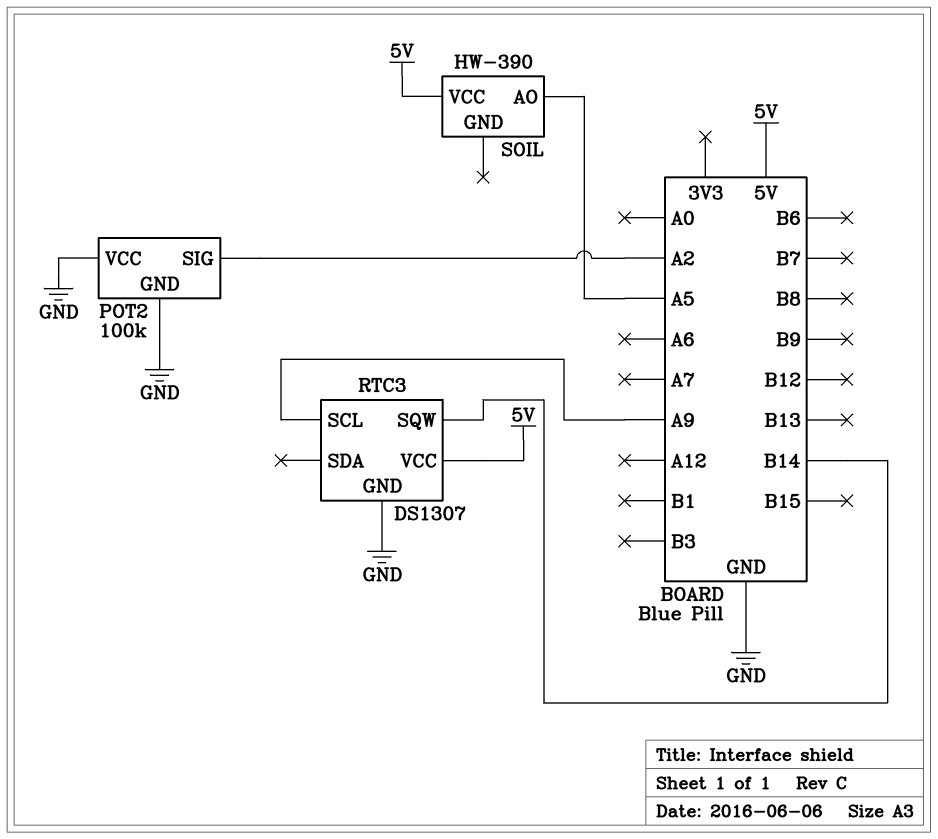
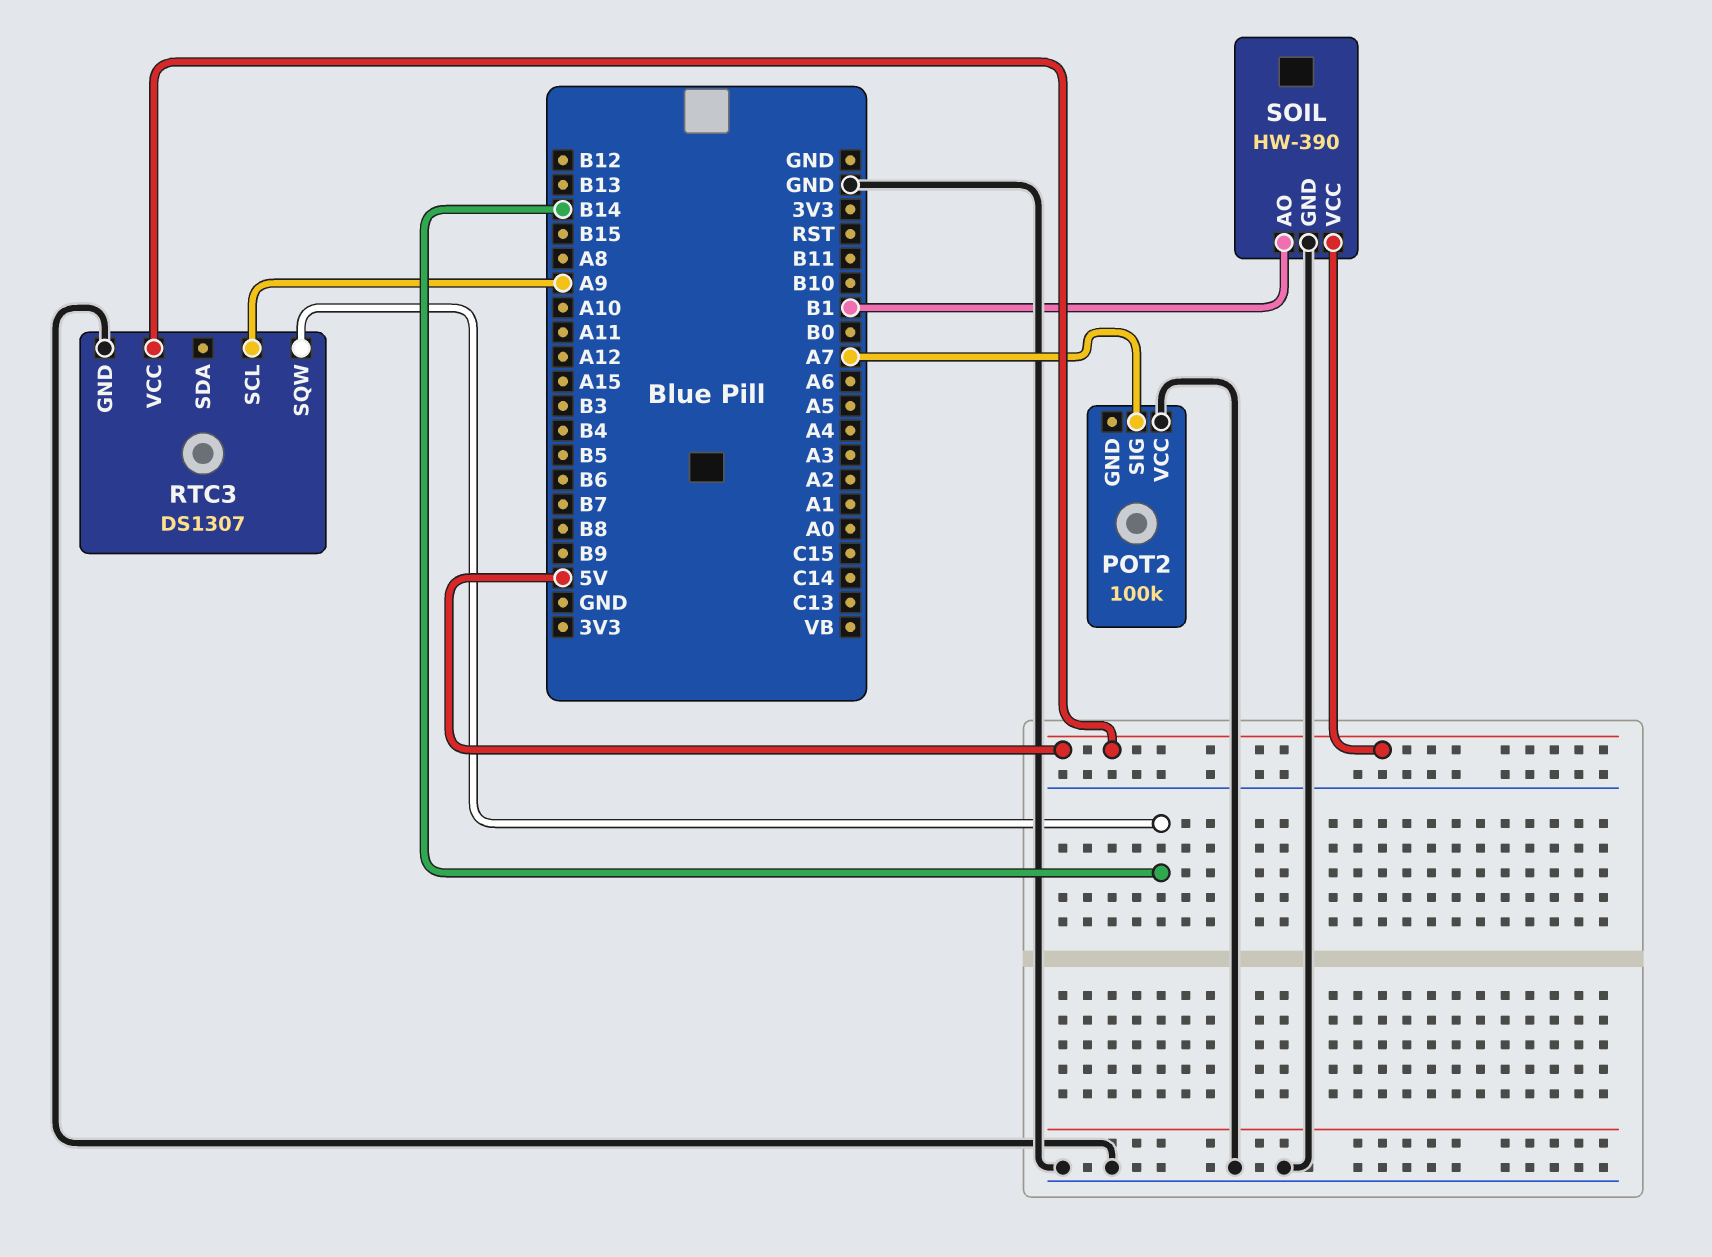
POT2 pin GND: GND -> none
POT2 pin SIG: A2 -> A7
SOIL pin AO: A5 -> B1
SOIL pin GND: none -> GND

